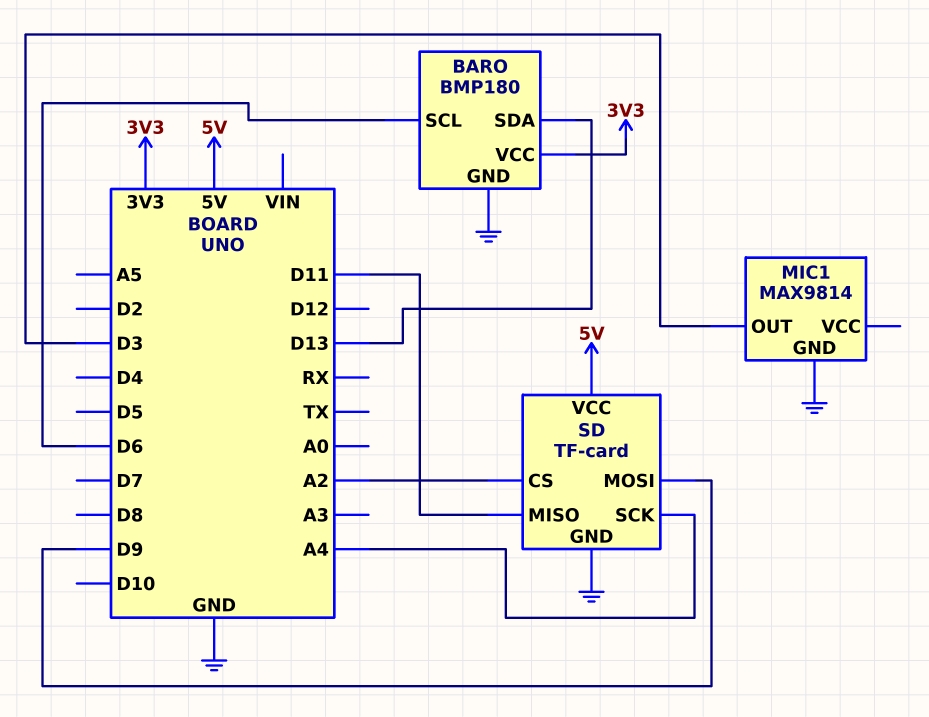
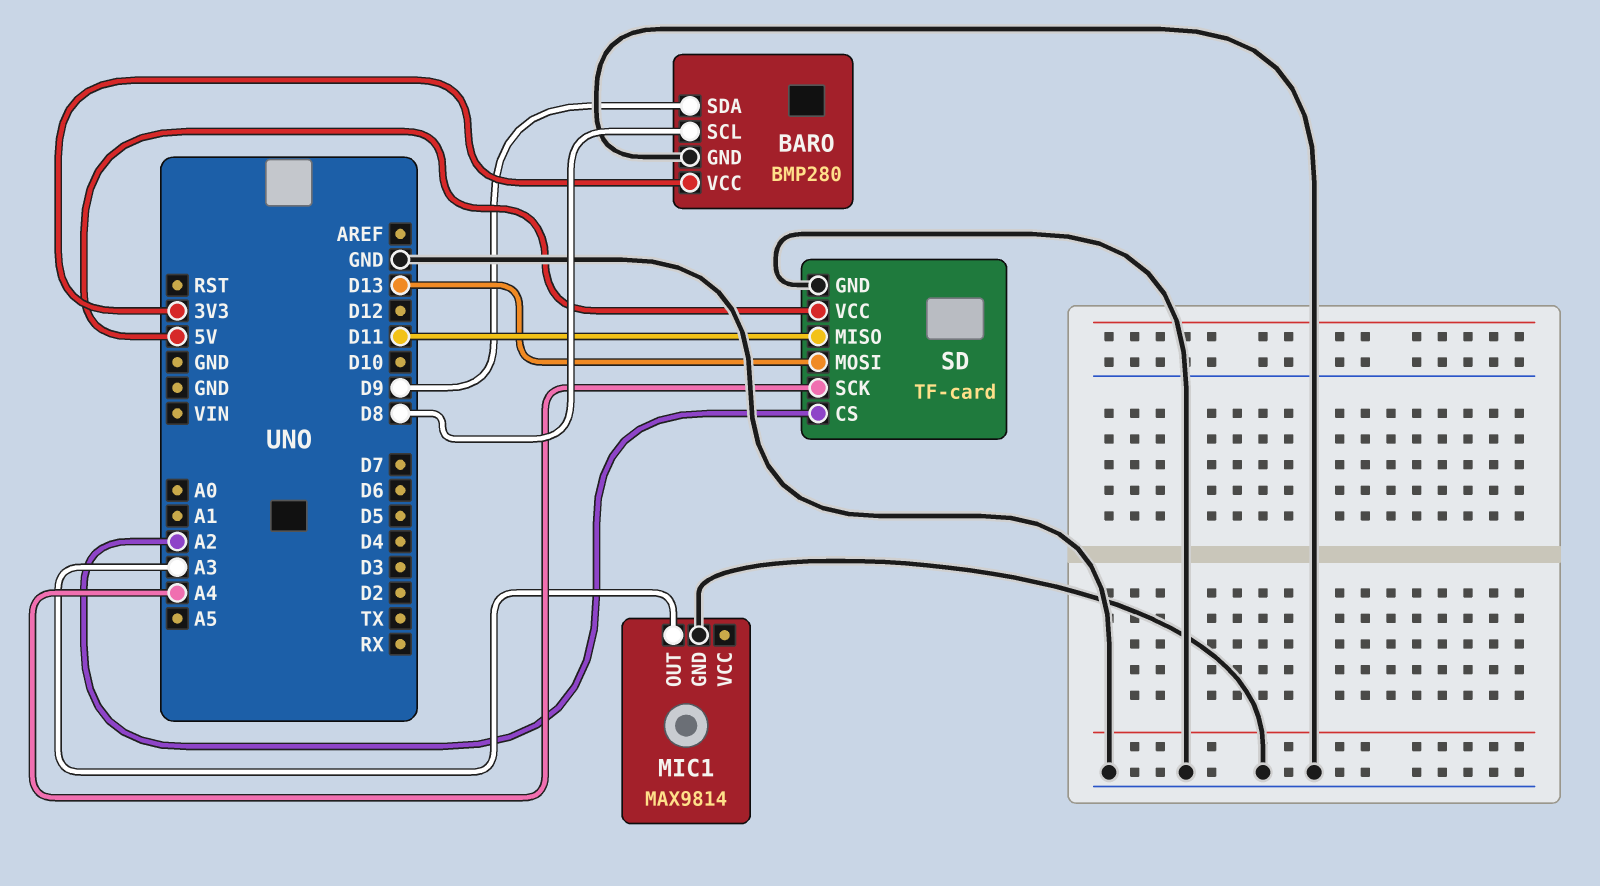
BARO: BMP180 -> BMP280
BARO pin SCL: D6 -> D8
BARO pin SDA: D13 -> D9
MIC1 pin OUT: D3 -> A3
SD pin MOSI: D9 -> D13

